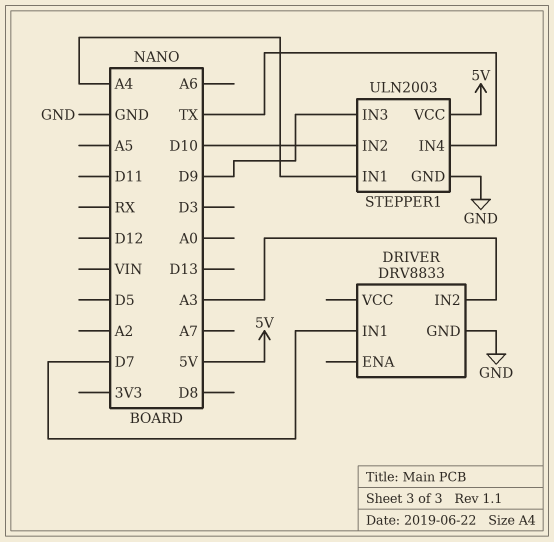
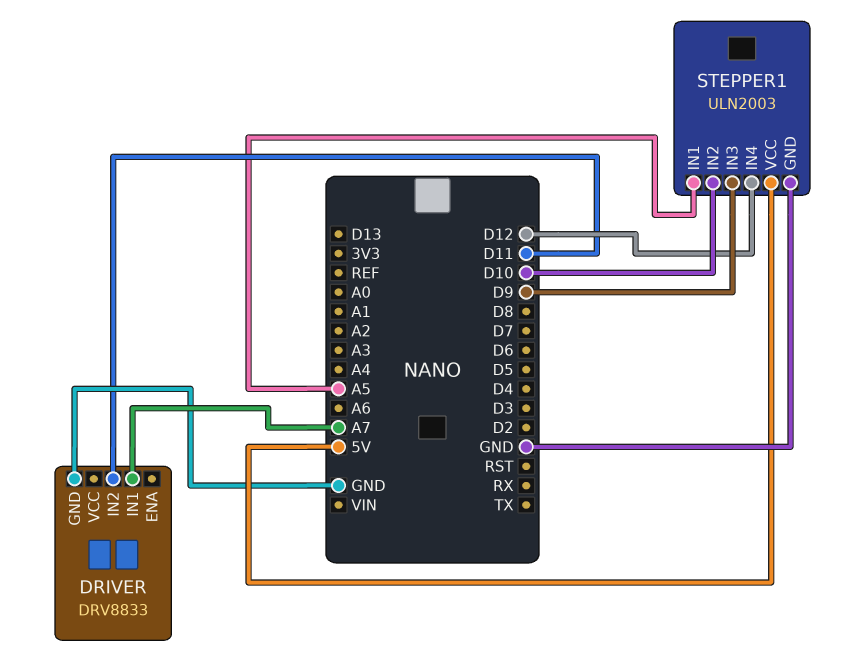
DRIVER pin IN1: D7 -> A7
DRIVER pin IN2: A3 -> D11
STEPPER1 pin IN1: A4 -> A5
STEPPER1 pin IN4: TX -> D12

